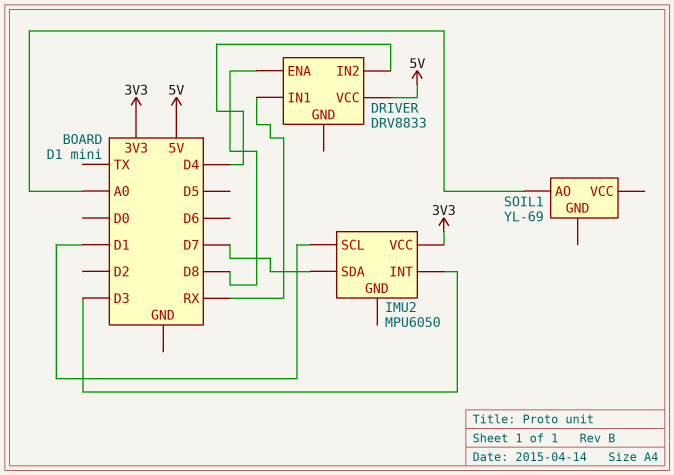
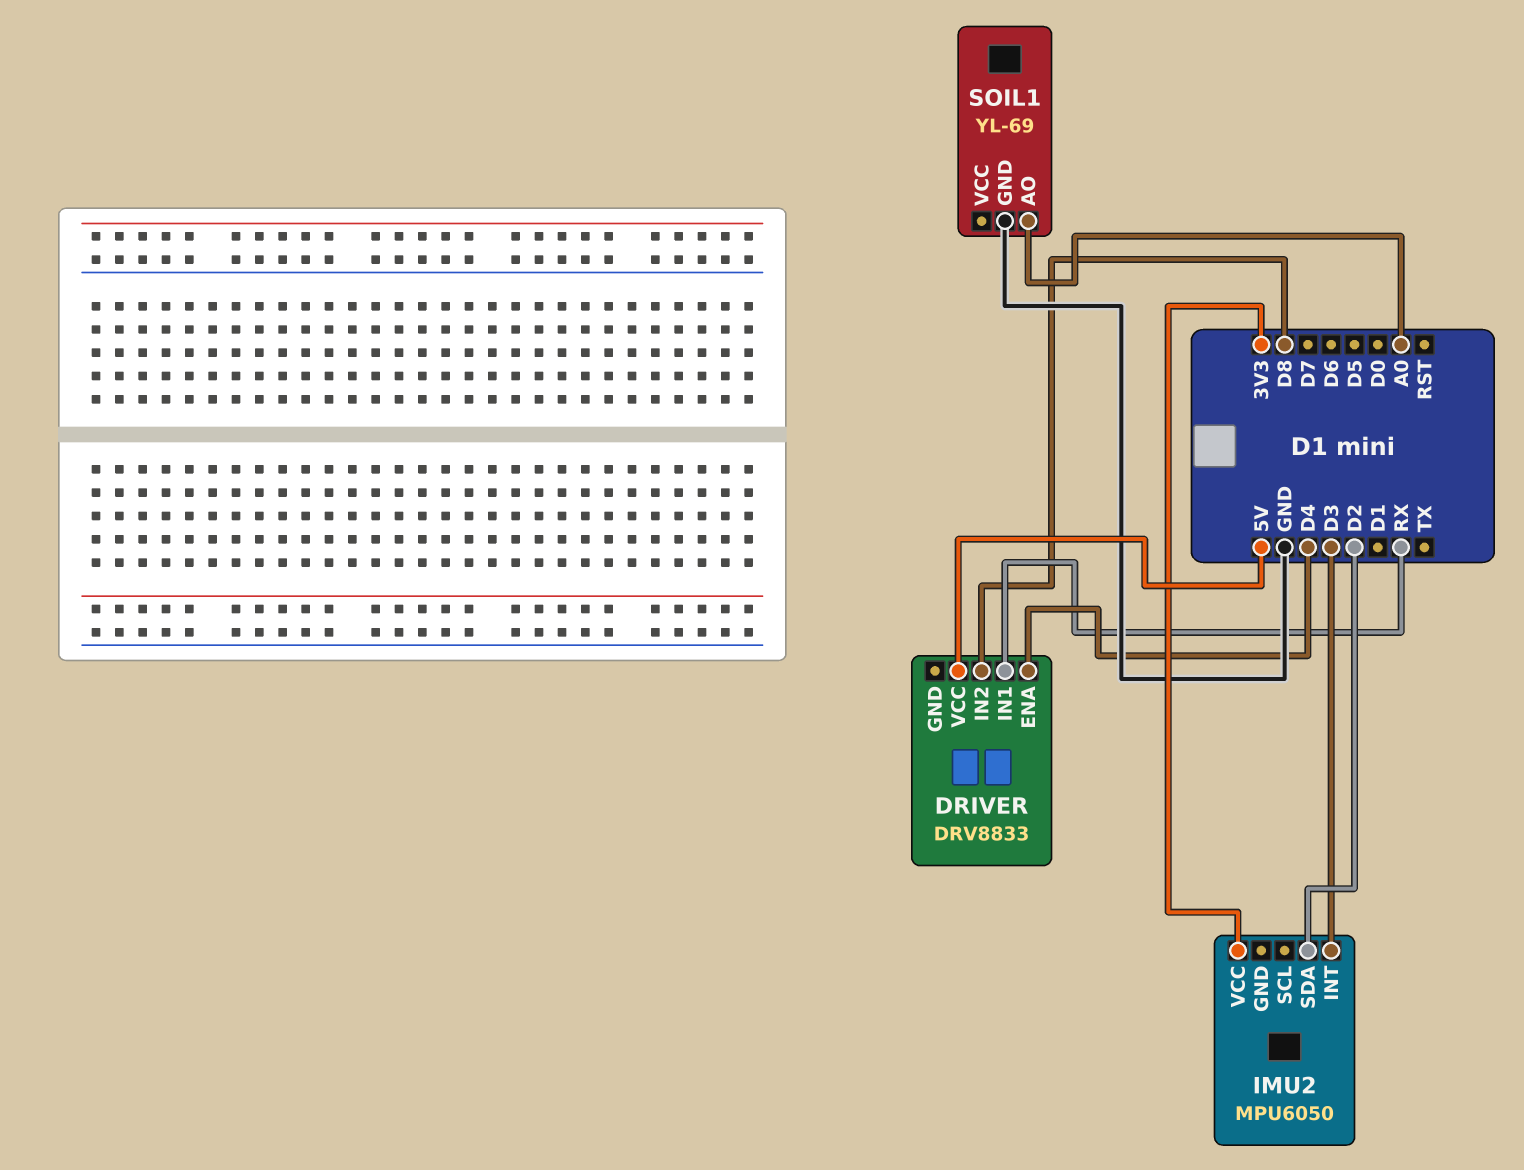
DRIVER pin ENA: D8 -> D4
DRIVER pin IN2: D4 -> D8
IMU2 pin SCL: D1 -> none
IMU2 pin SDA: D7 -> D2
SOIL1 pin GND: none -> GND

